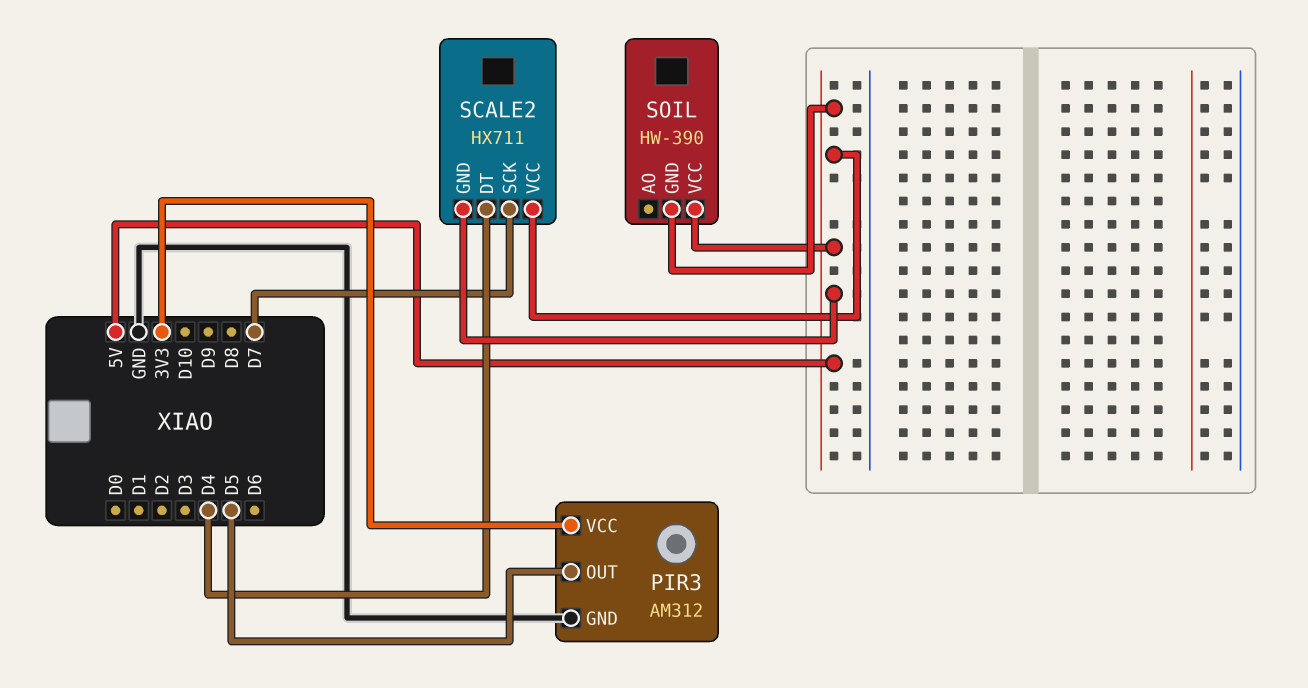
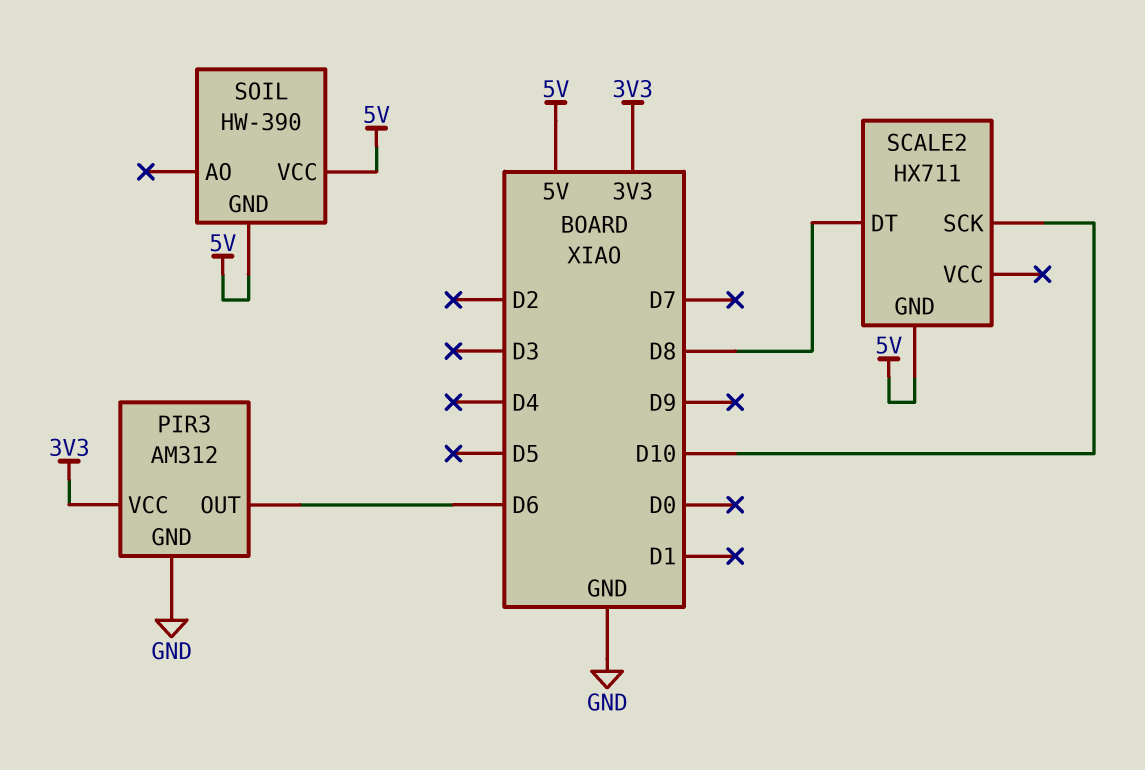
PIR3 pin OUT: D5 -> D6
SCALE2 pin DT: D4 -> D8
SCALE2 pin SCK: D7 -> D10
SCALE2 pin VCC: 5V -> none

